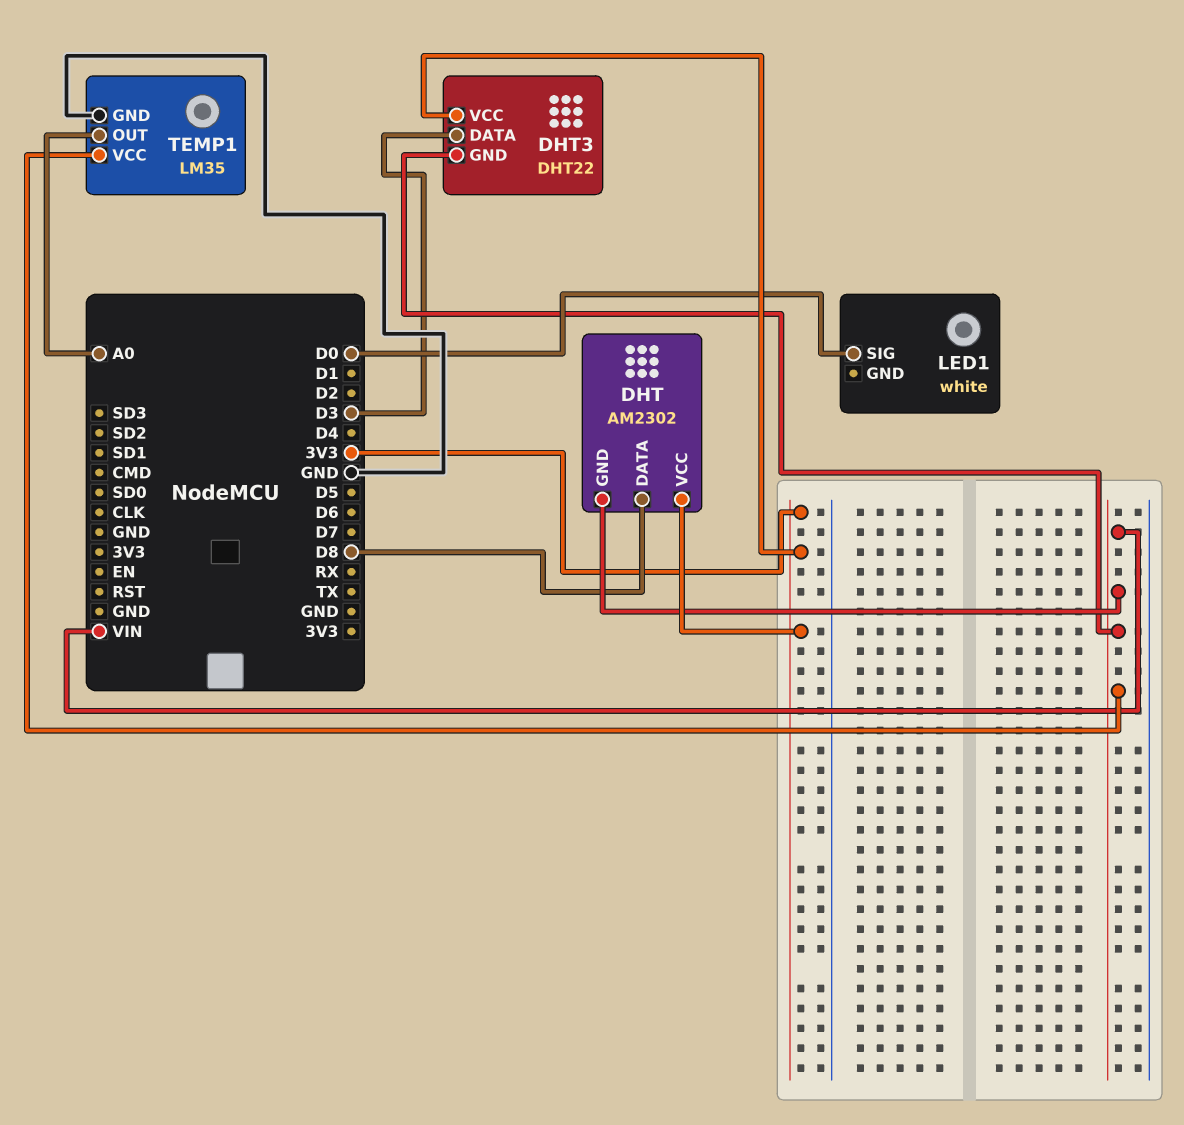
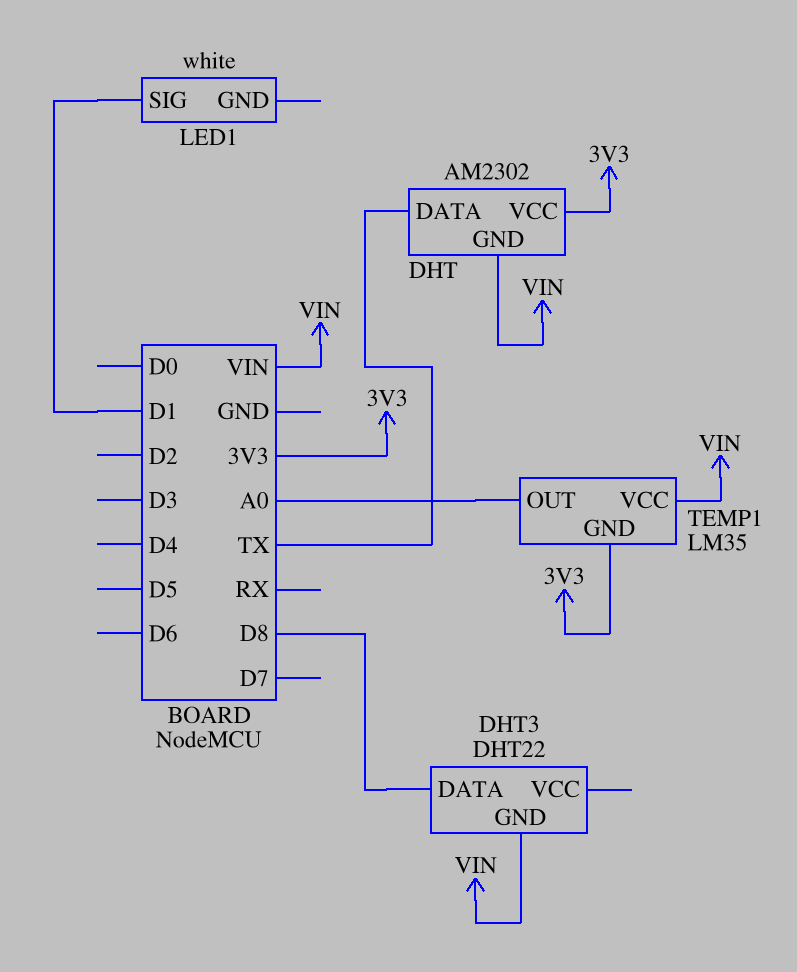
DHT pin DATA: D8 -> TX
DHT3 pin DATA: D3 -> D8
DHT3 pin VCC: 3V3 -> none
LED1 pin SIG: D0 -> D1
TEMP1 pin GND: GND -> 3V3

